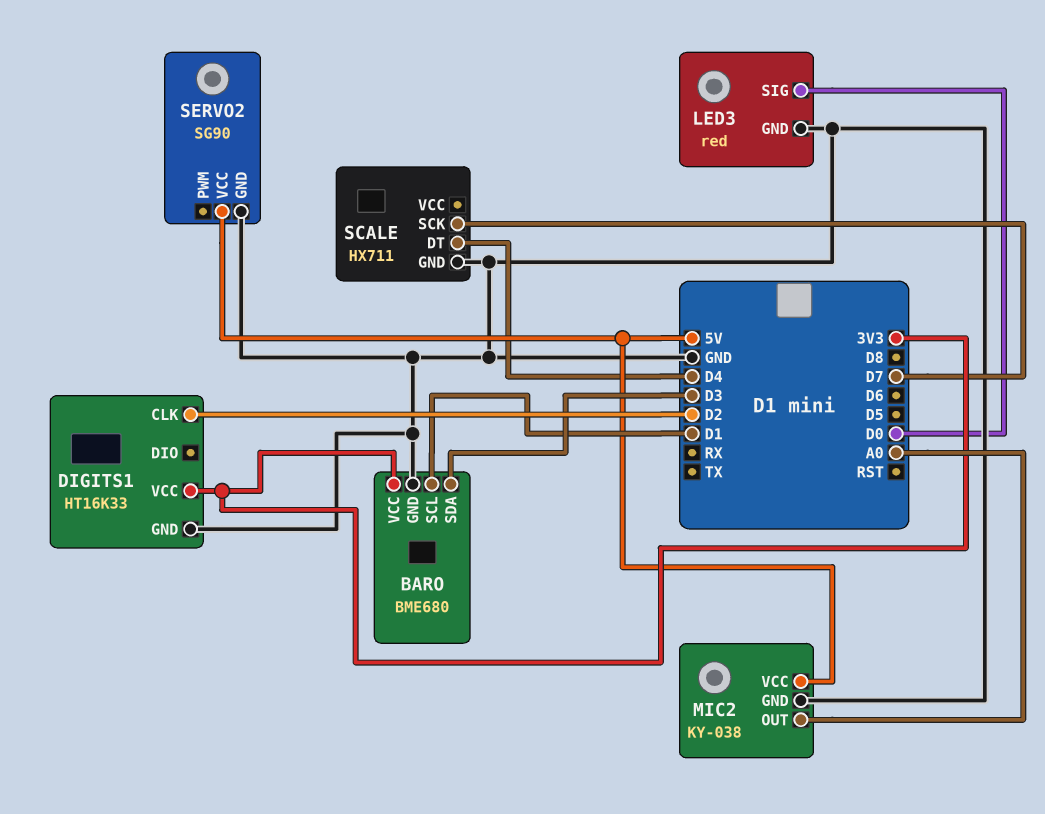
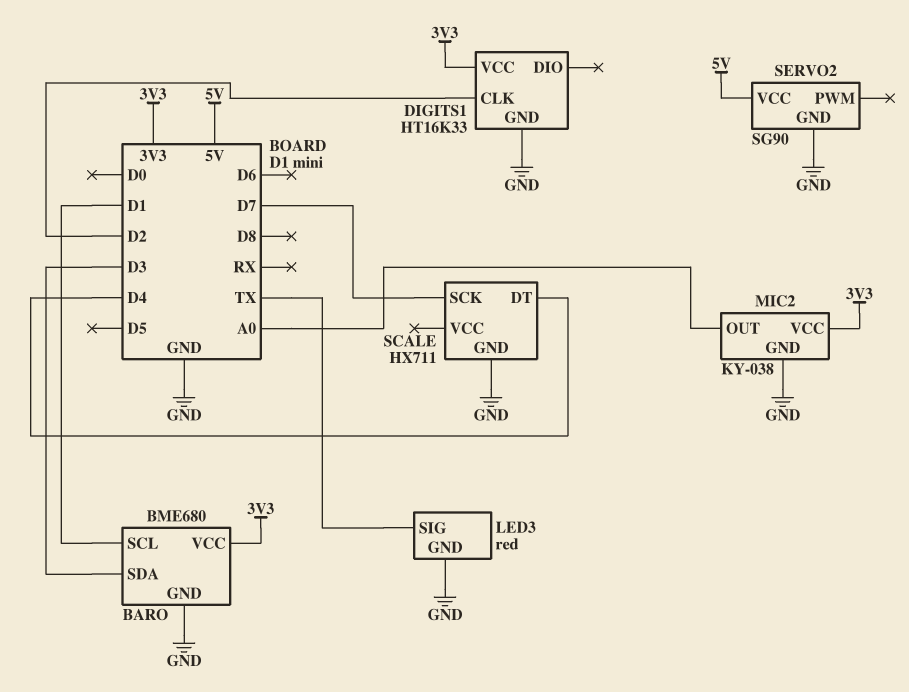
LED3 pin SIG: D0 -> TX
MIC2 pin VCC: 5V -> 3V3

